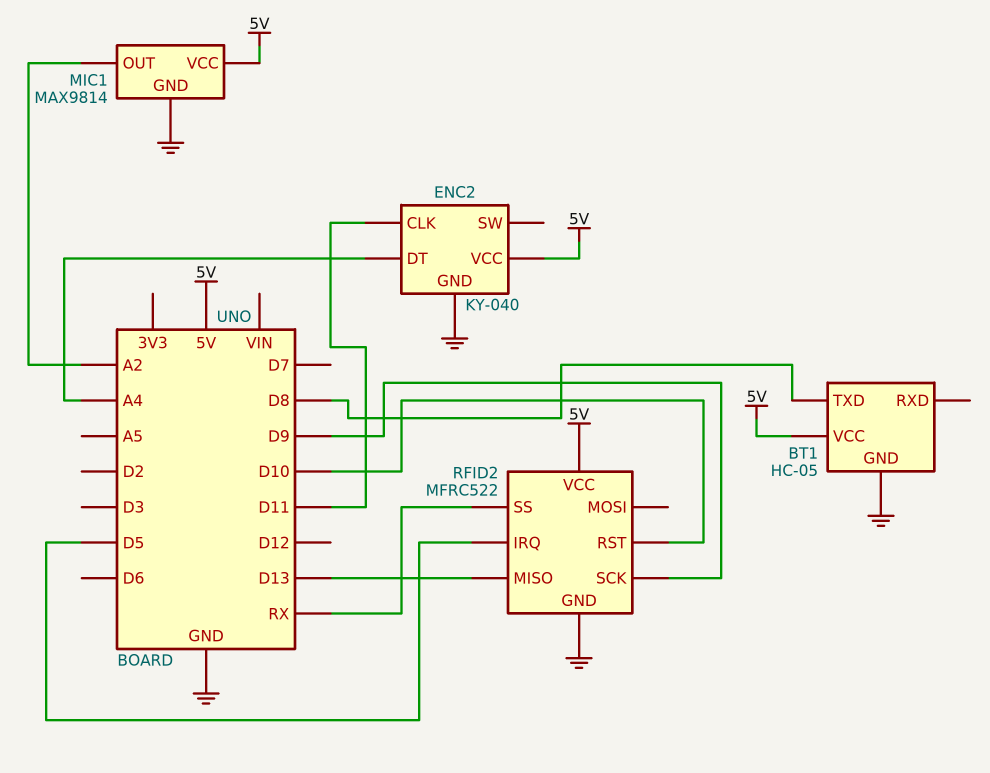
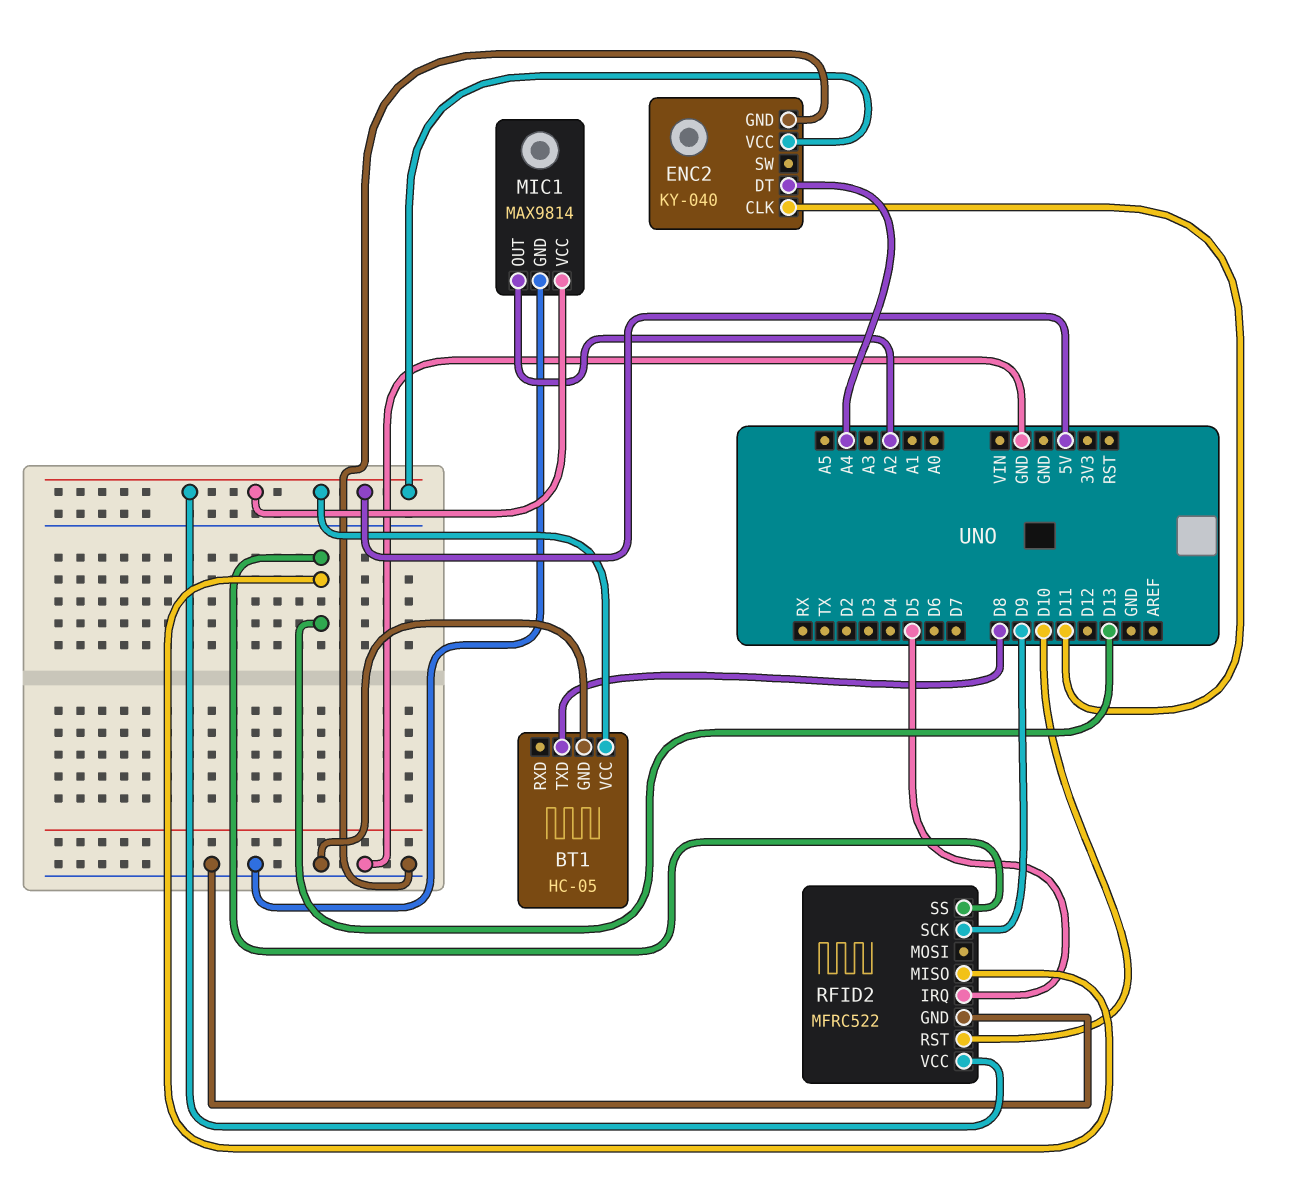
RFID2 pin SS: RX -> D13

